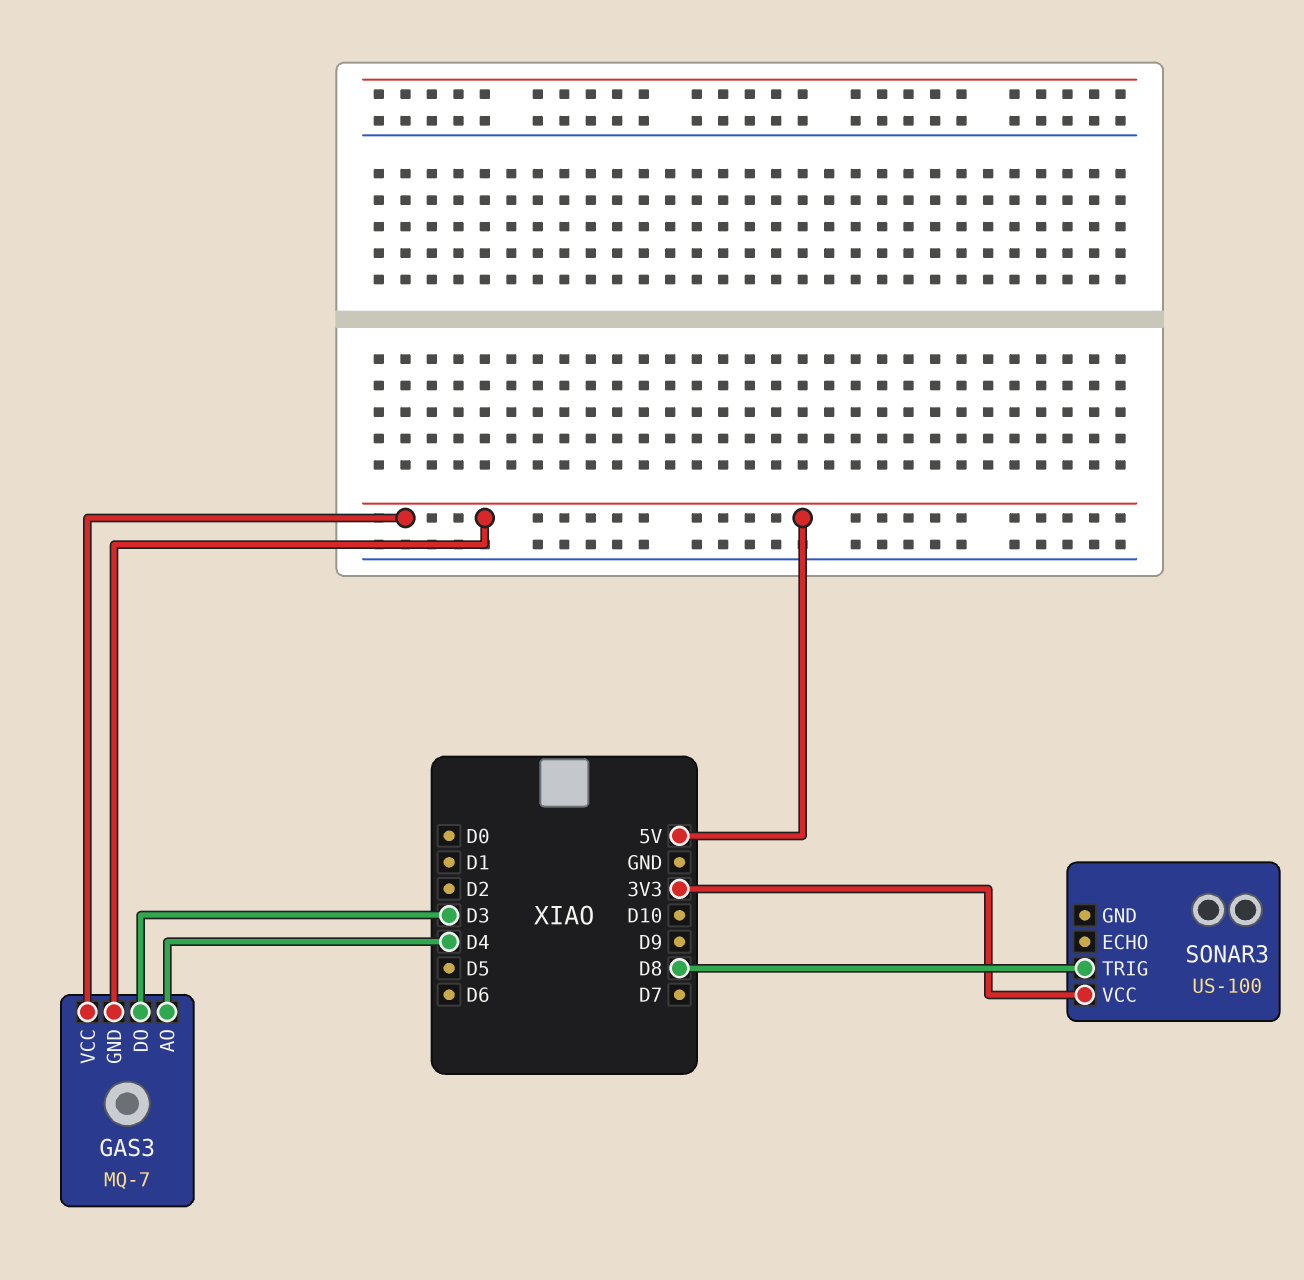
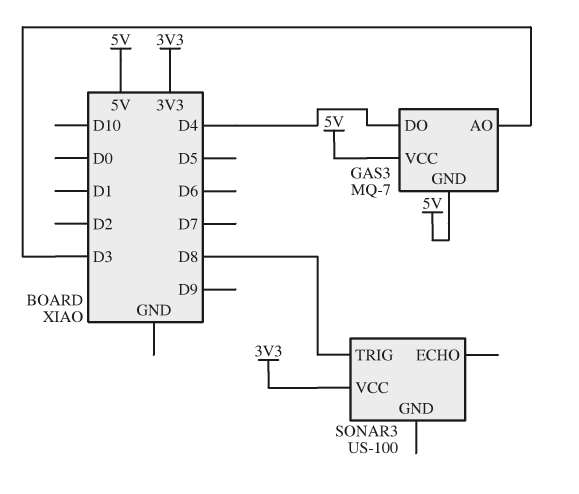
GAS3 pin AO: D4 -> D3
GAS3 pin DO: D3 -> D4

